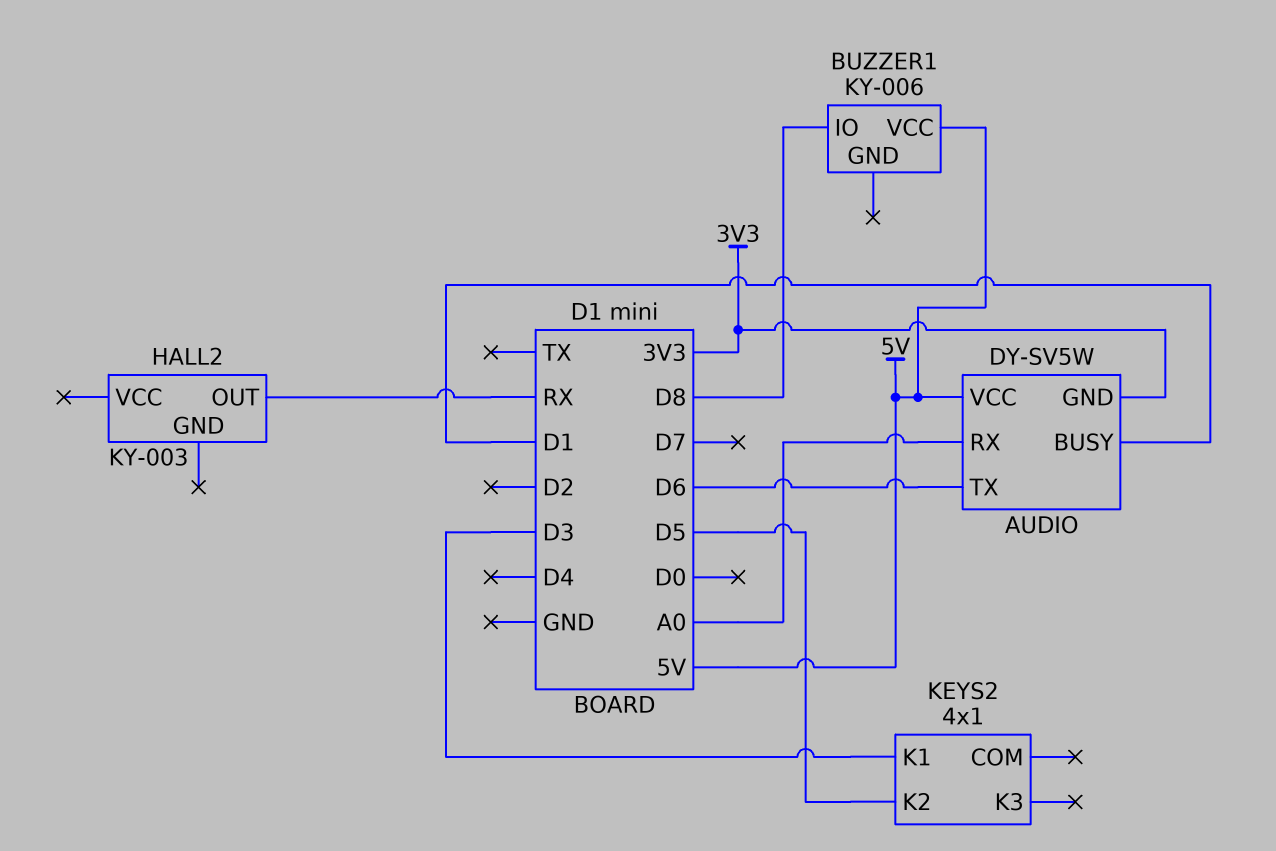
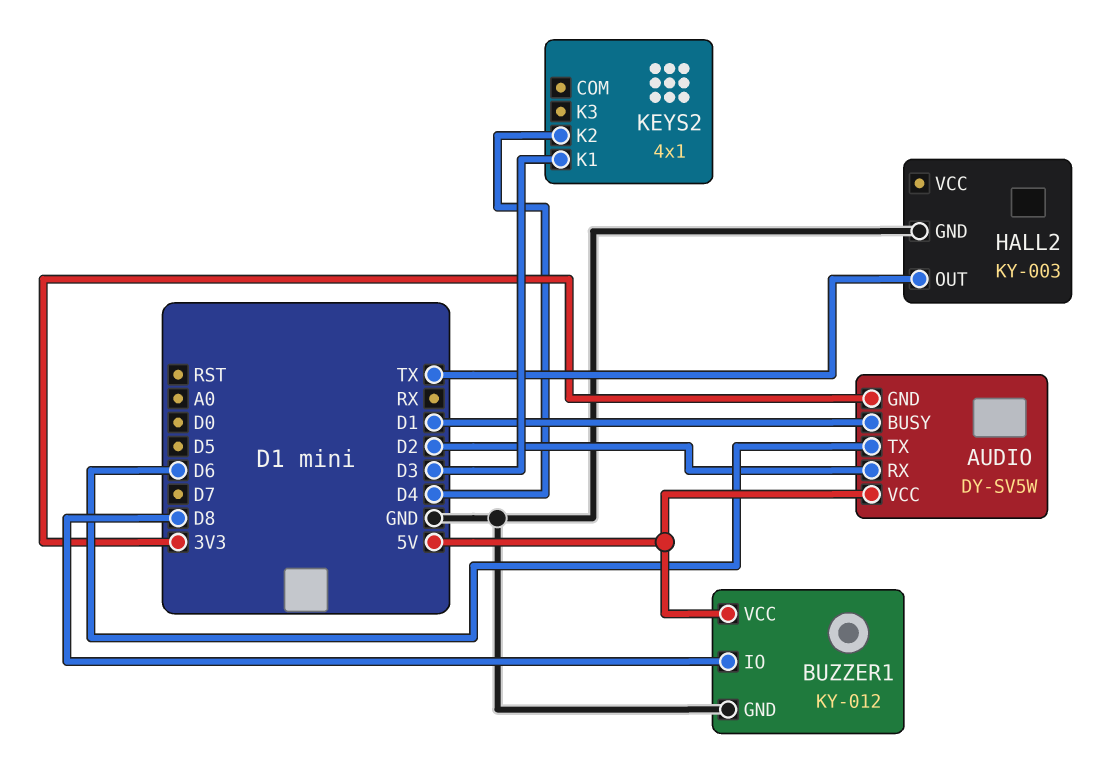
AUDIO pin RX: A0 -> D2
BUZZER1: KY-006 -> KY-012
BUZZER1 pin GND: none -> GND
HALL2 pin GND: none -> GND
HALL2 pin OUT: RX -> TX
KEYS2 pin K2: D5 -> D4

